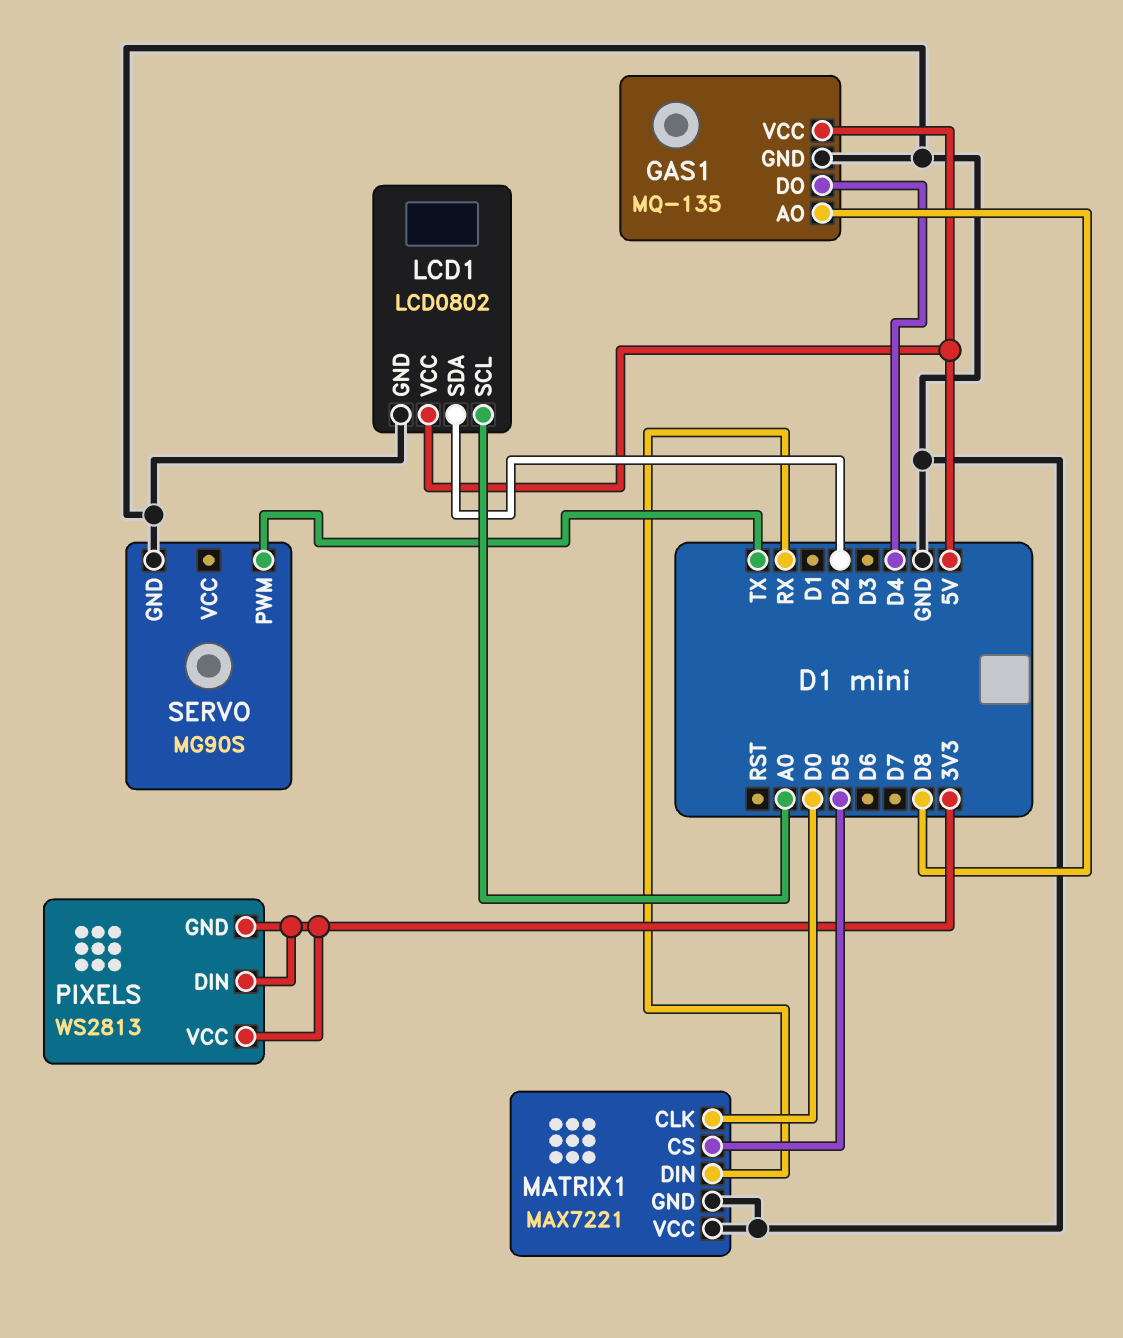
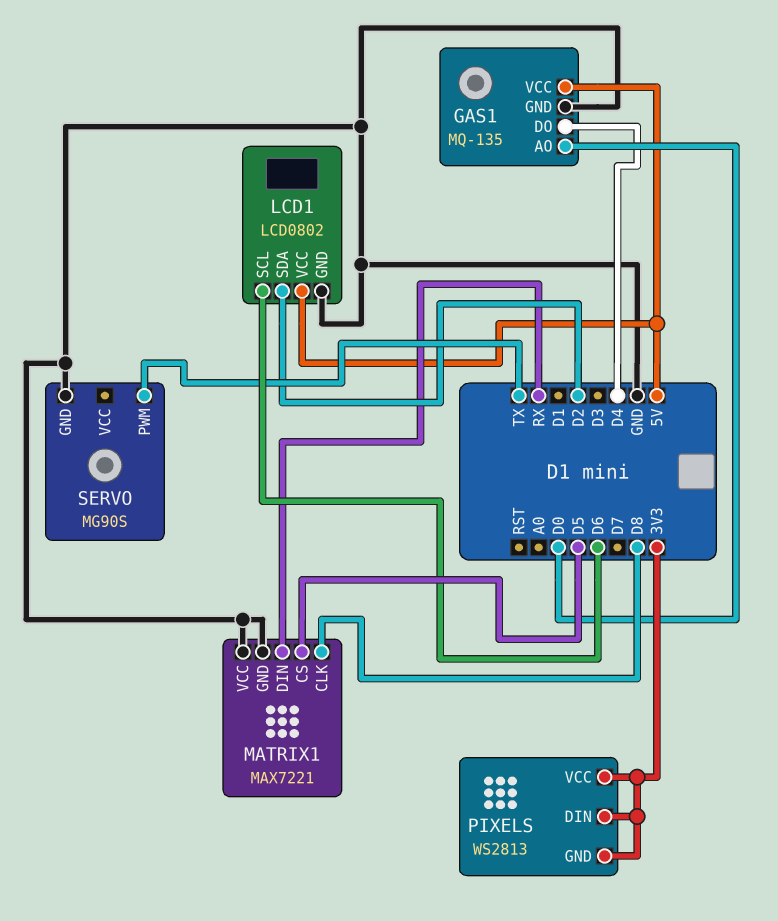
GAS1 pin AO: D8 -> D0
LCD1 pin SCL: A0 -> D6
MATRIX1 pin CLK: D0 -> D8

